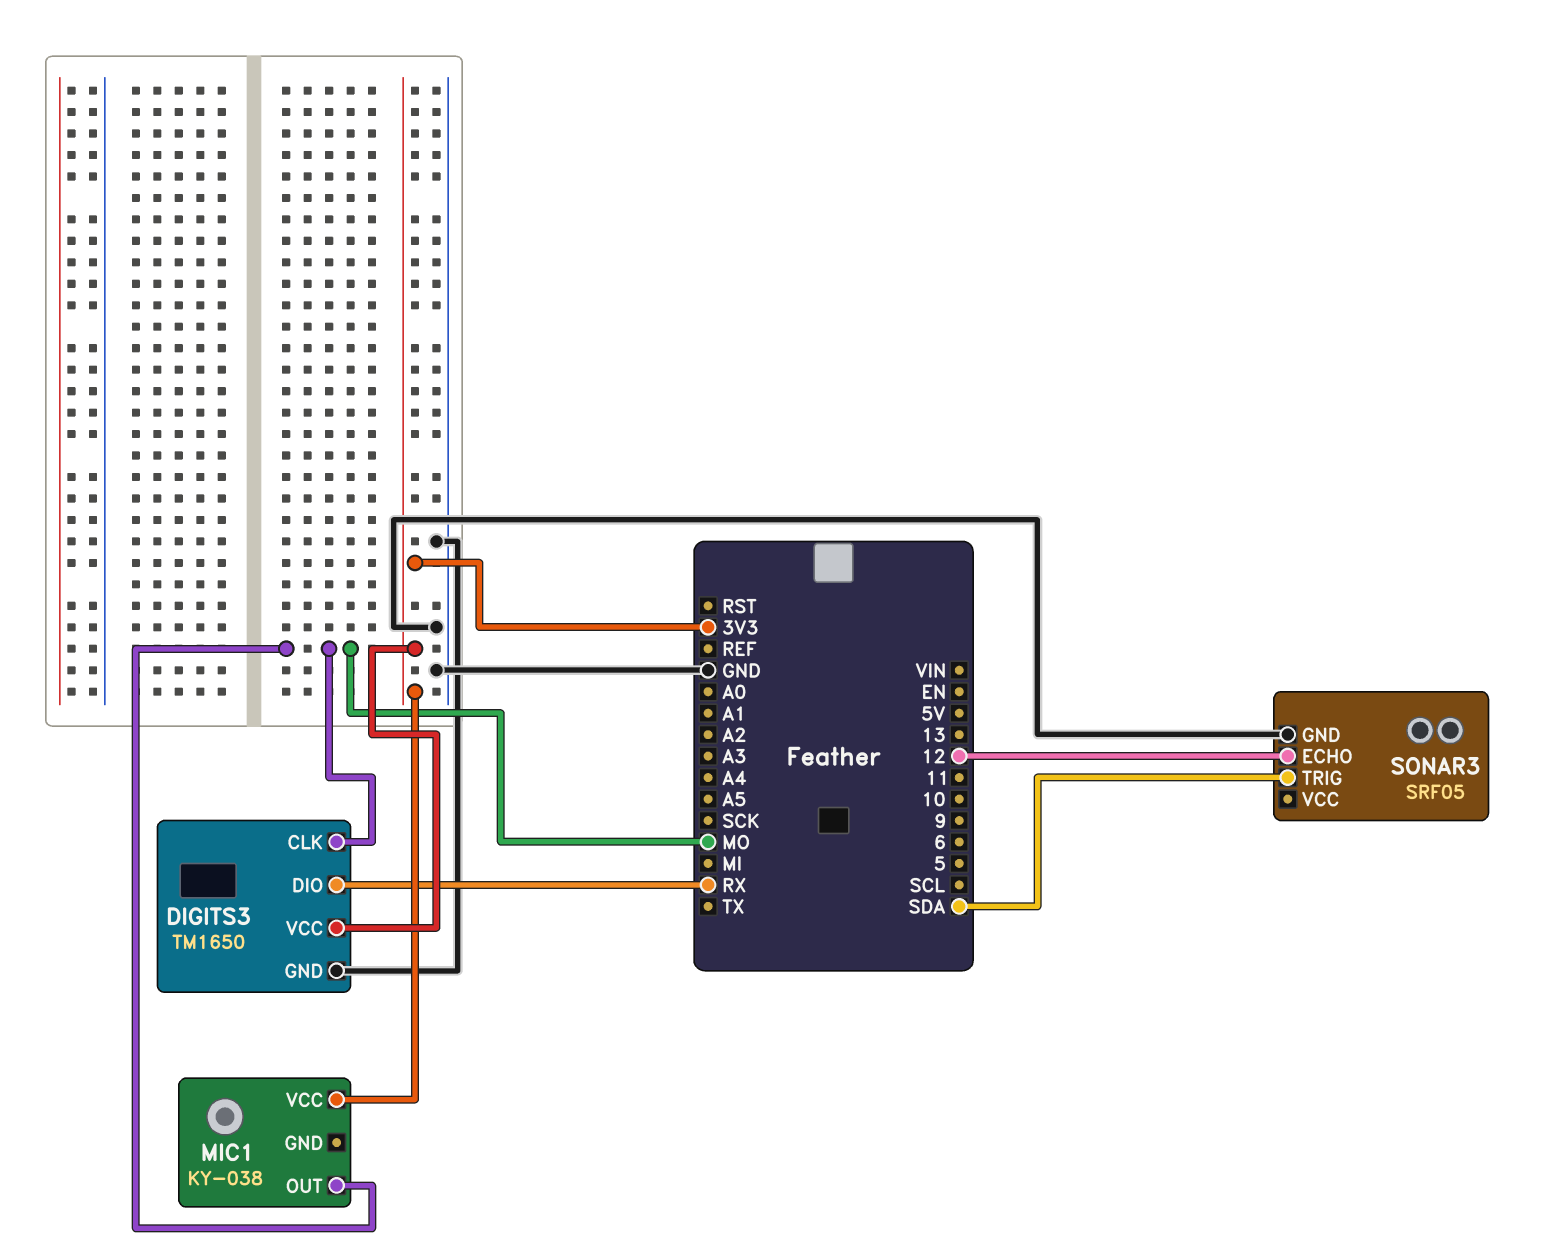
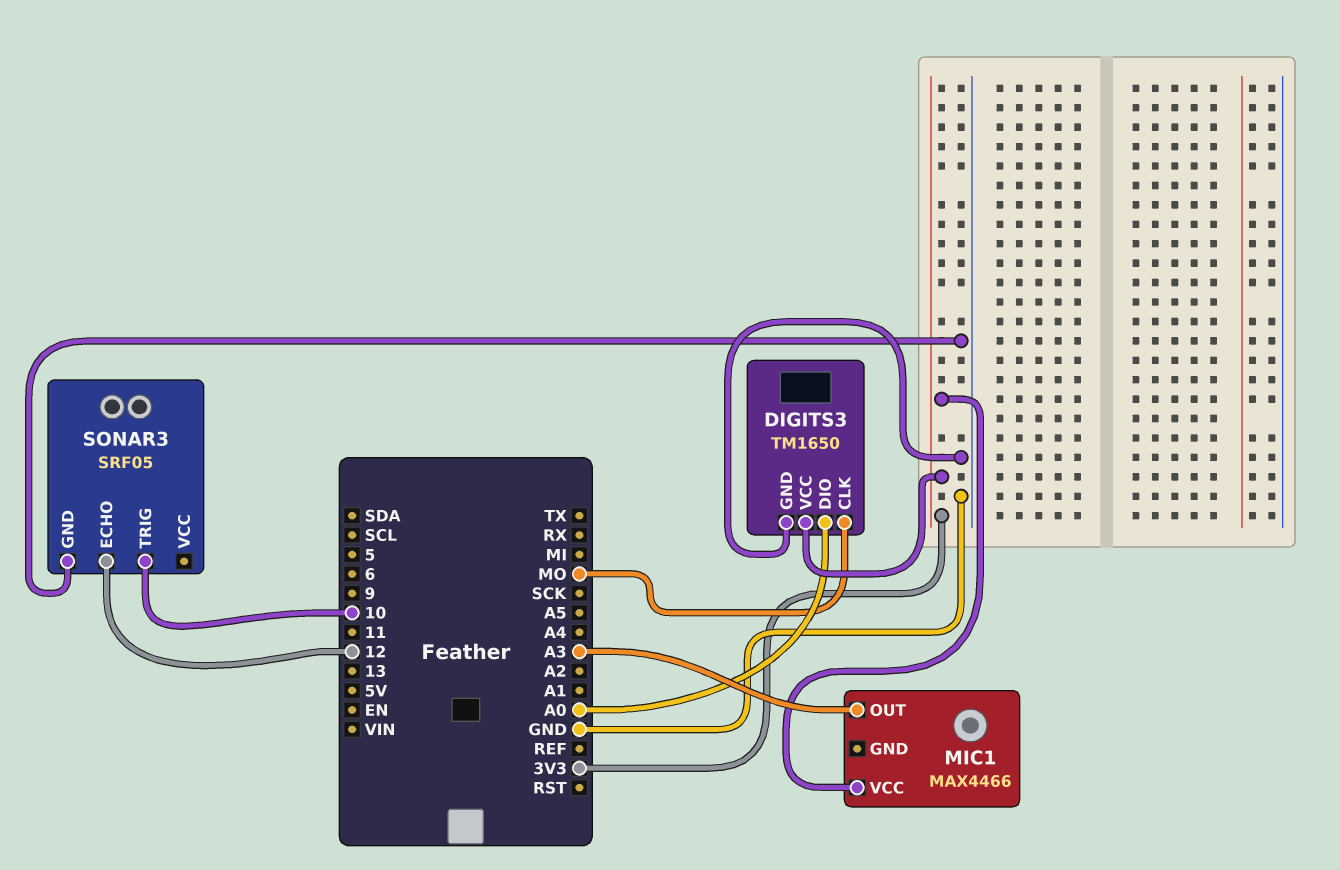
DIGITS3 pin DIO: RX -> A0
MIC1: KY-038 -> MAX4466
MIC1 pin OUT: MO -> A3
SONAR3 pin TRIG: SDA -> 10

